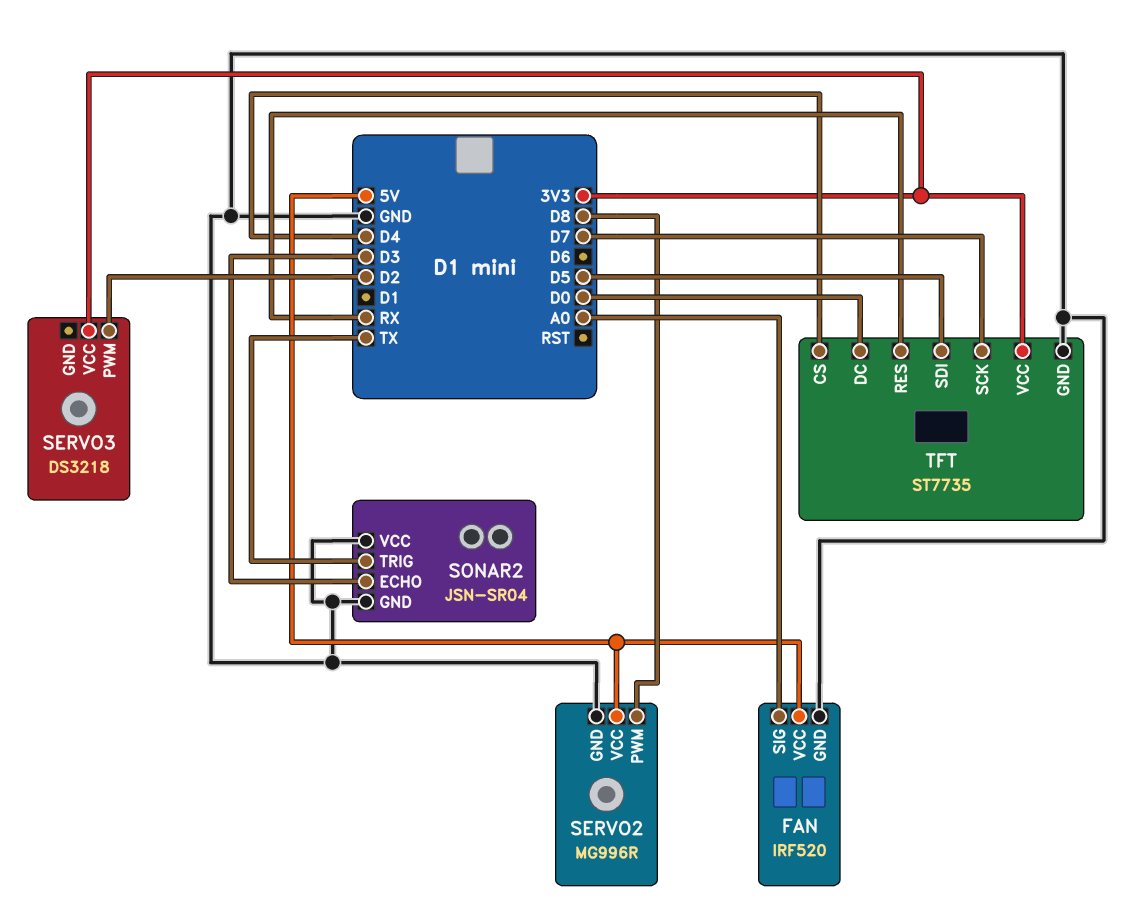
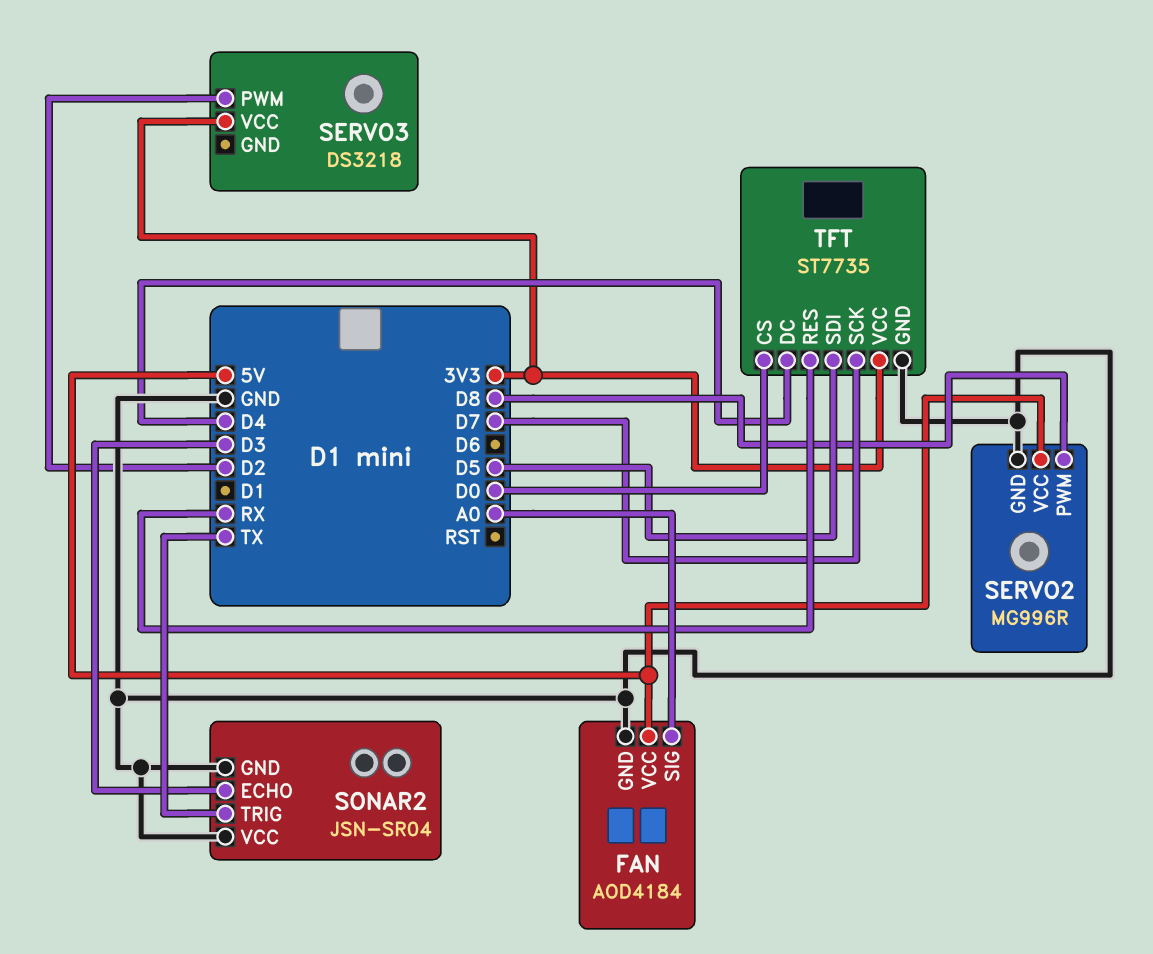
FAN: IRF520 -> AOD4184
TFT pin CS: D4 -> D0
TFT pin DC: D0 -> D4

